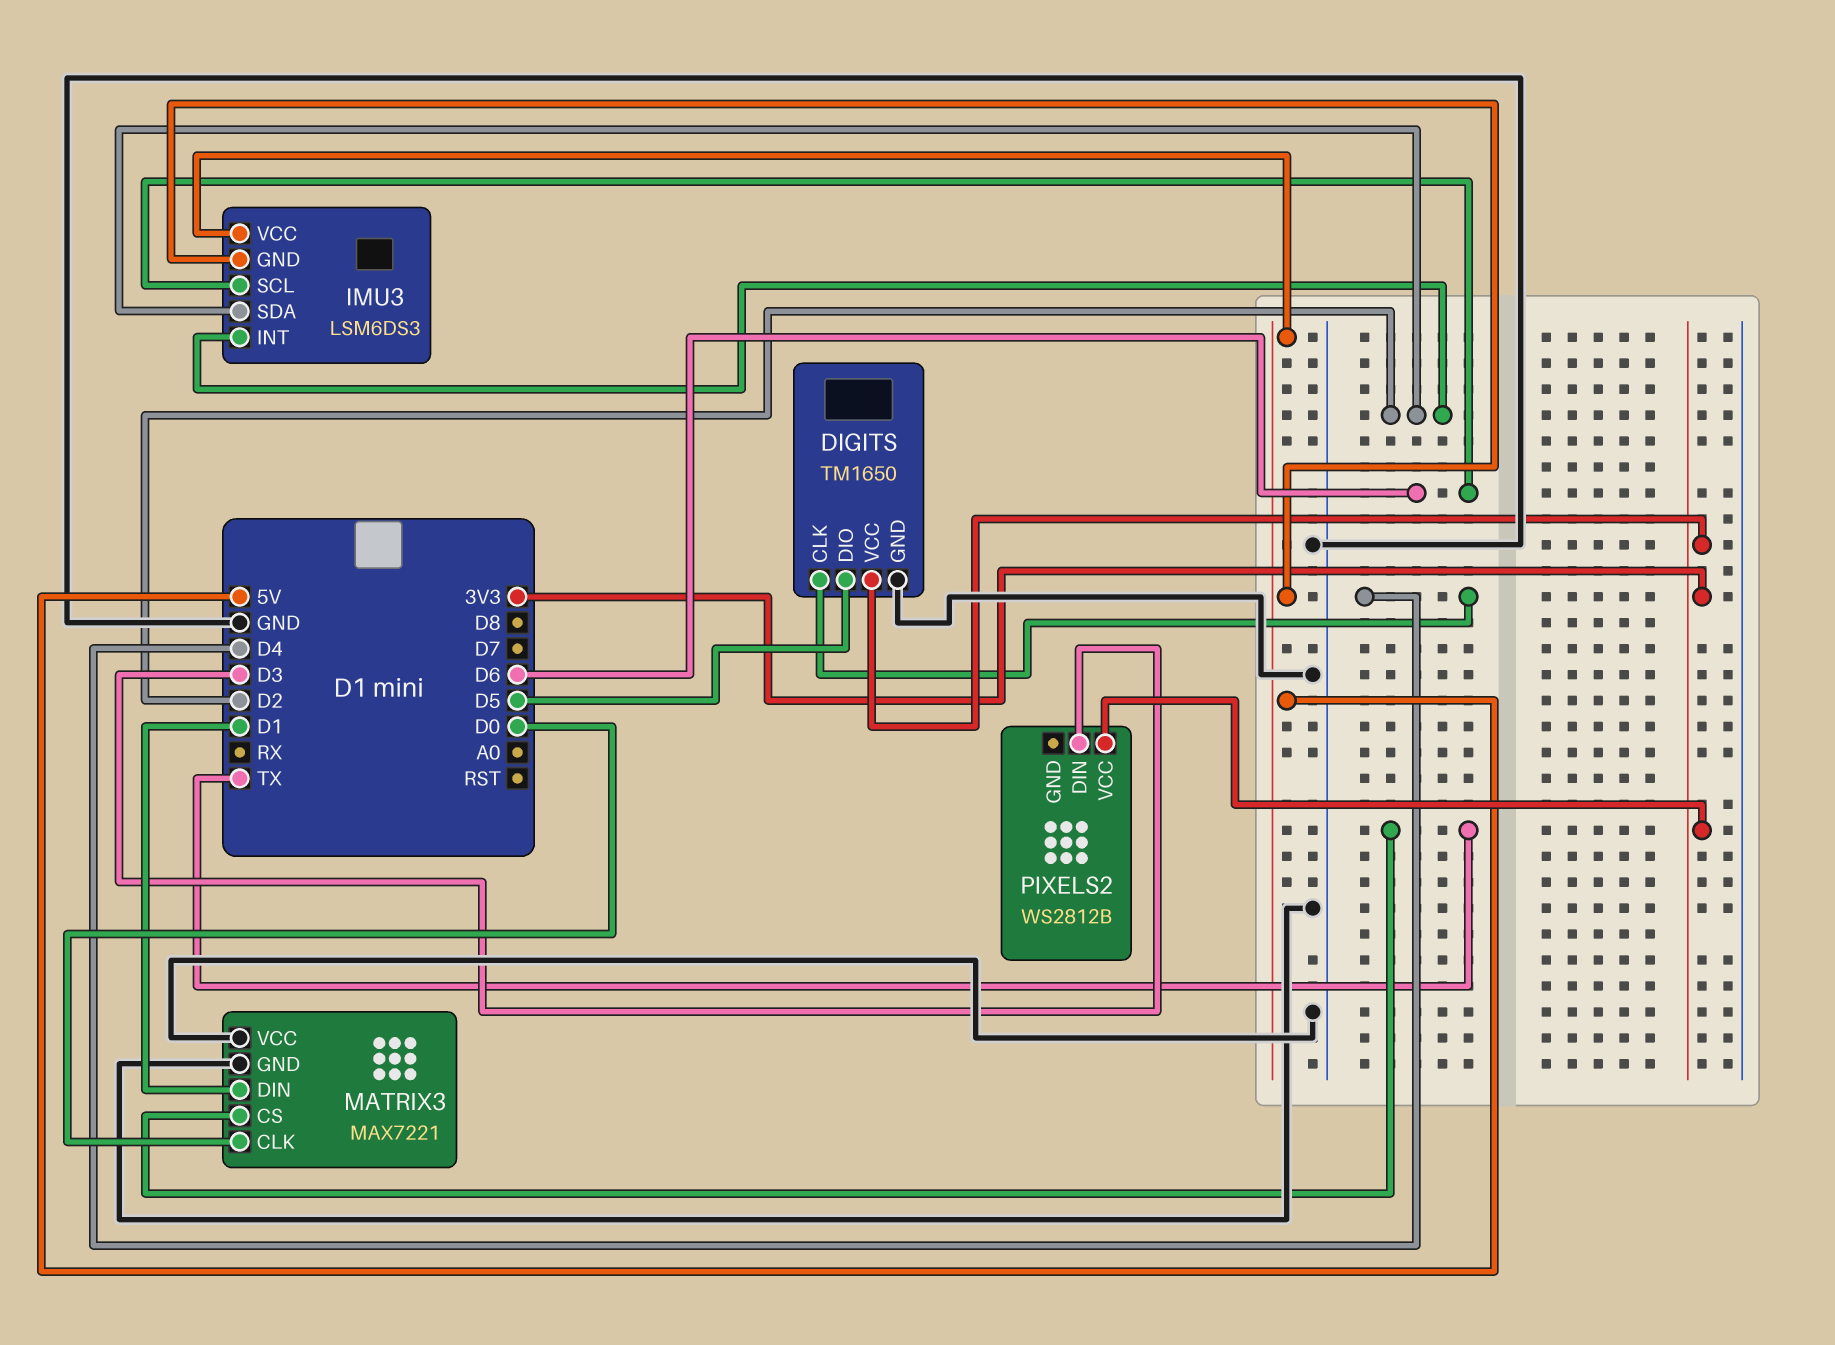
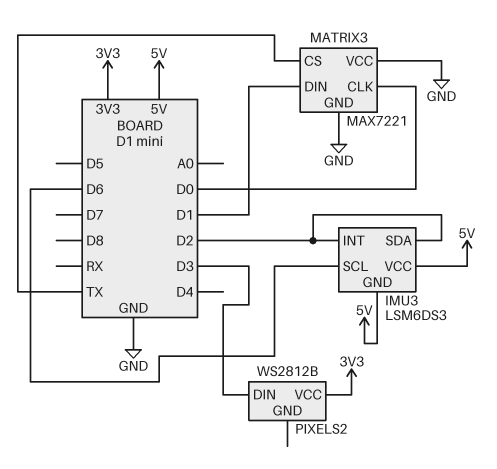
DIGITS: TM1650 -> none
DIGITS pin CLK: D4 -> none
DIGITS pin DIO: D5 -> none
DIGITS pin GND: GND -> none
DIGITS pin VCC: 3V3 -> none

